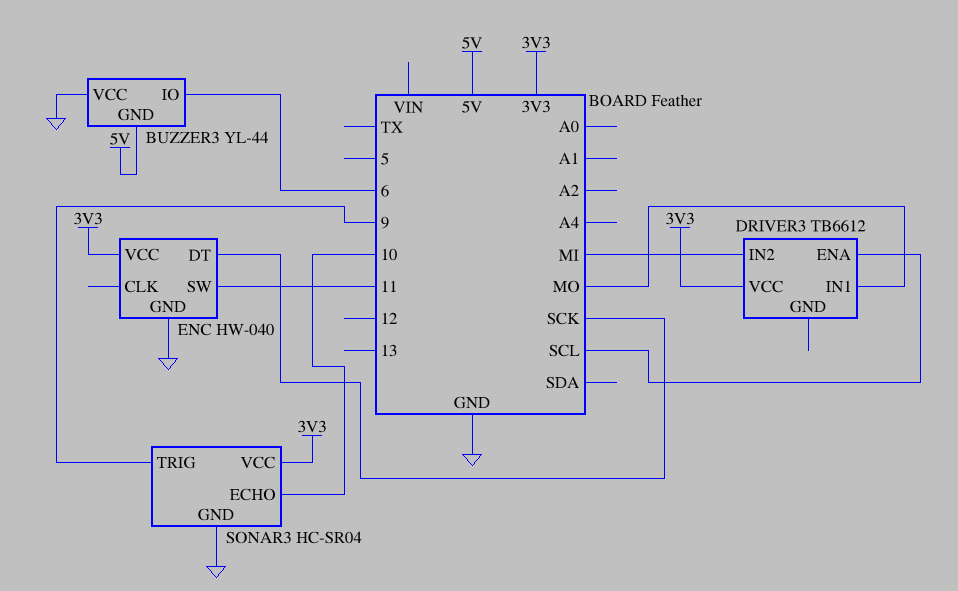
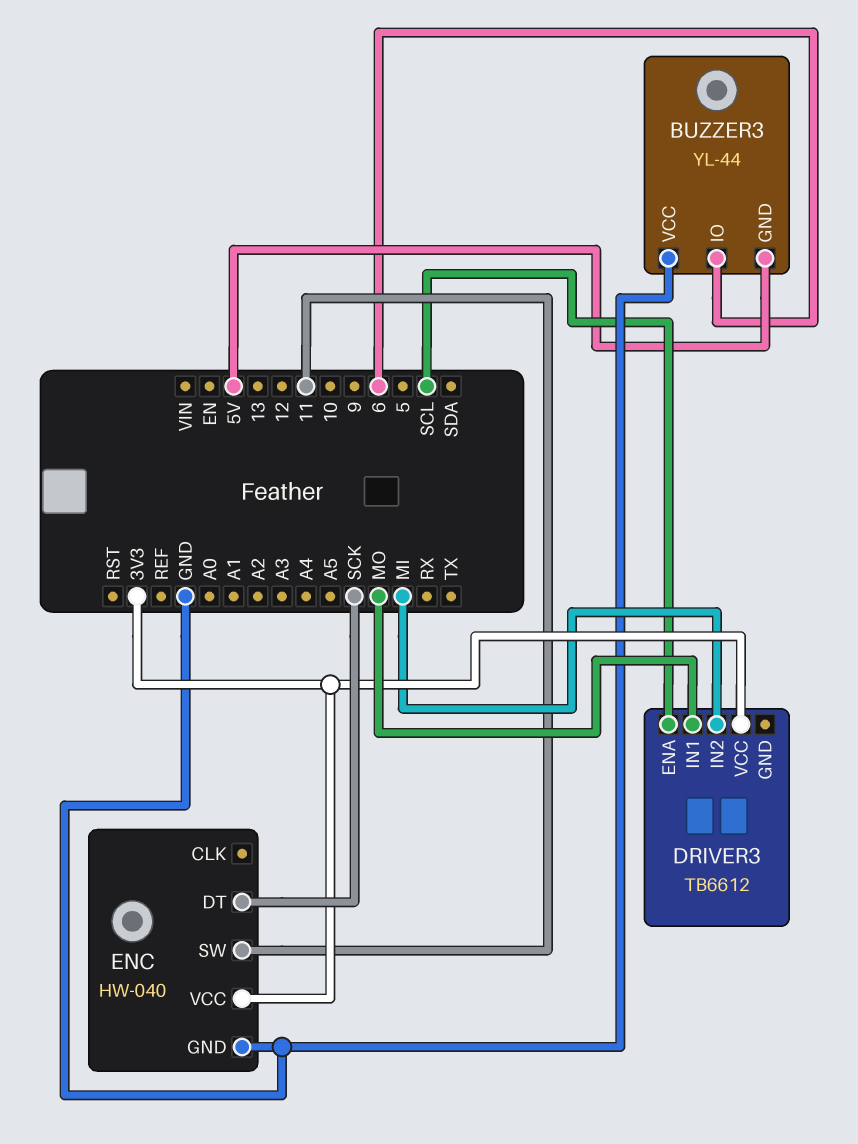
SONAR3: HC-SR04 -> none
SONAR3 pin ECHO: 10 -> none
SONAR3 pin GND: GND -> none
SONAR3 pin TRIG: 9 -> none
SONAR3 pin VCC: 3V3 -> none

